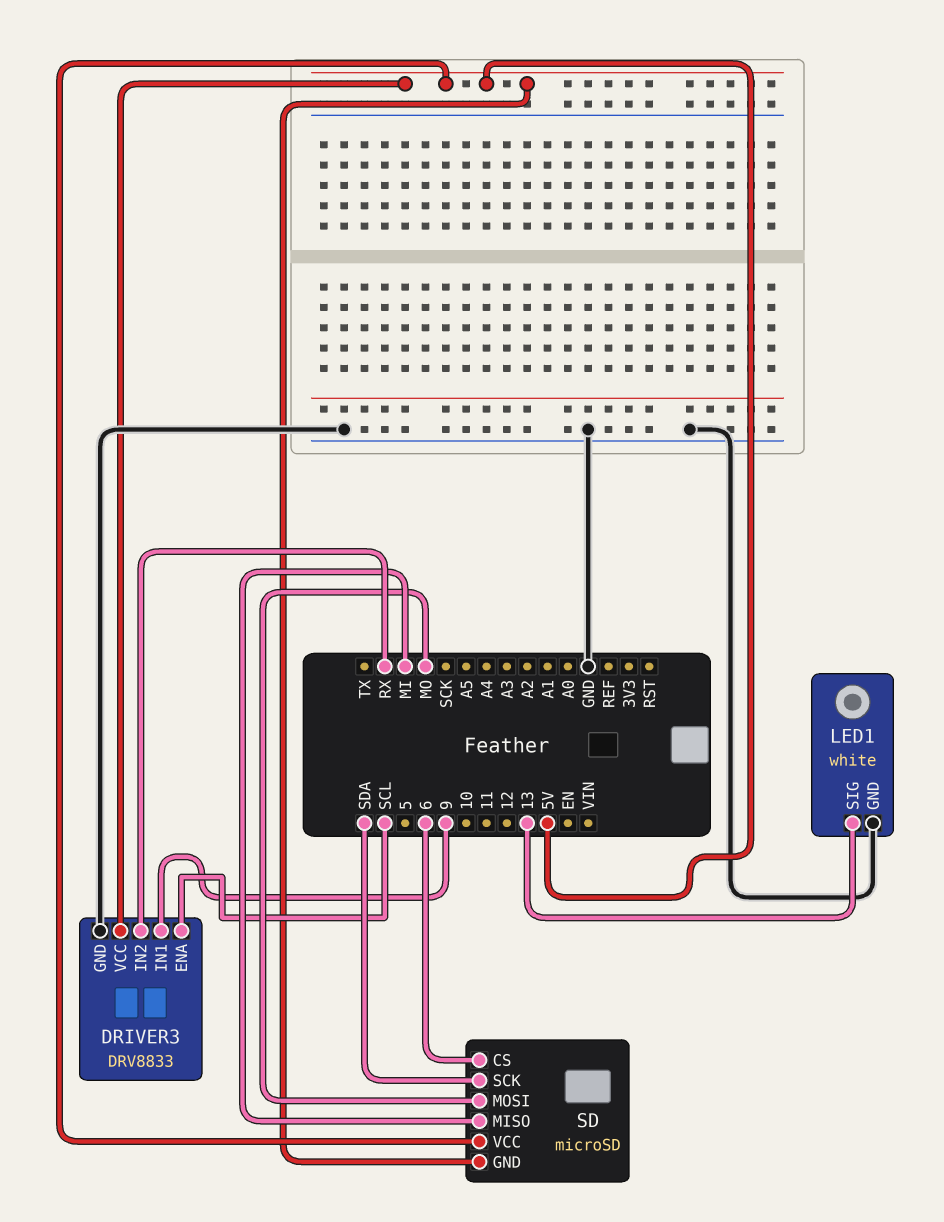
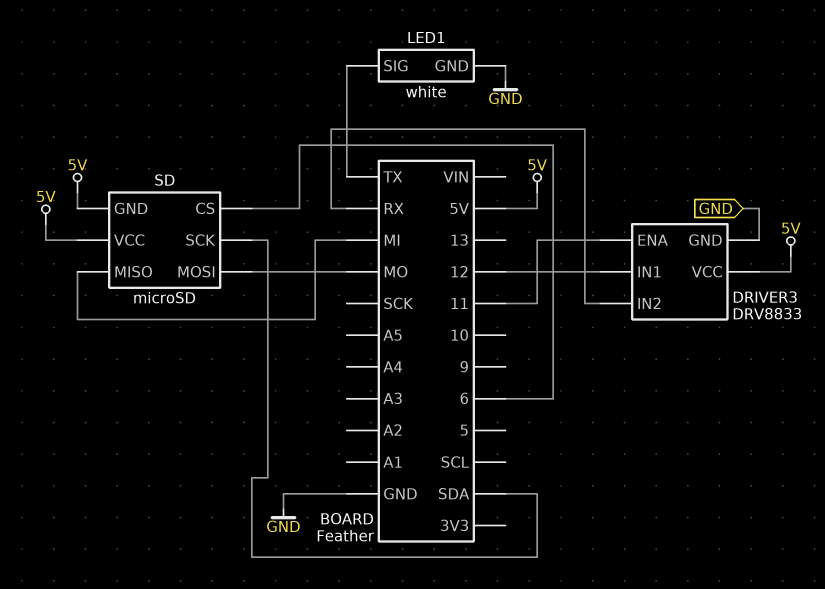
DRIVER3 pin ENA: SCL -> 11
DRIVER3 pin IN1: 9 -> 12
LED1 pin SIG: 13 -> TX

